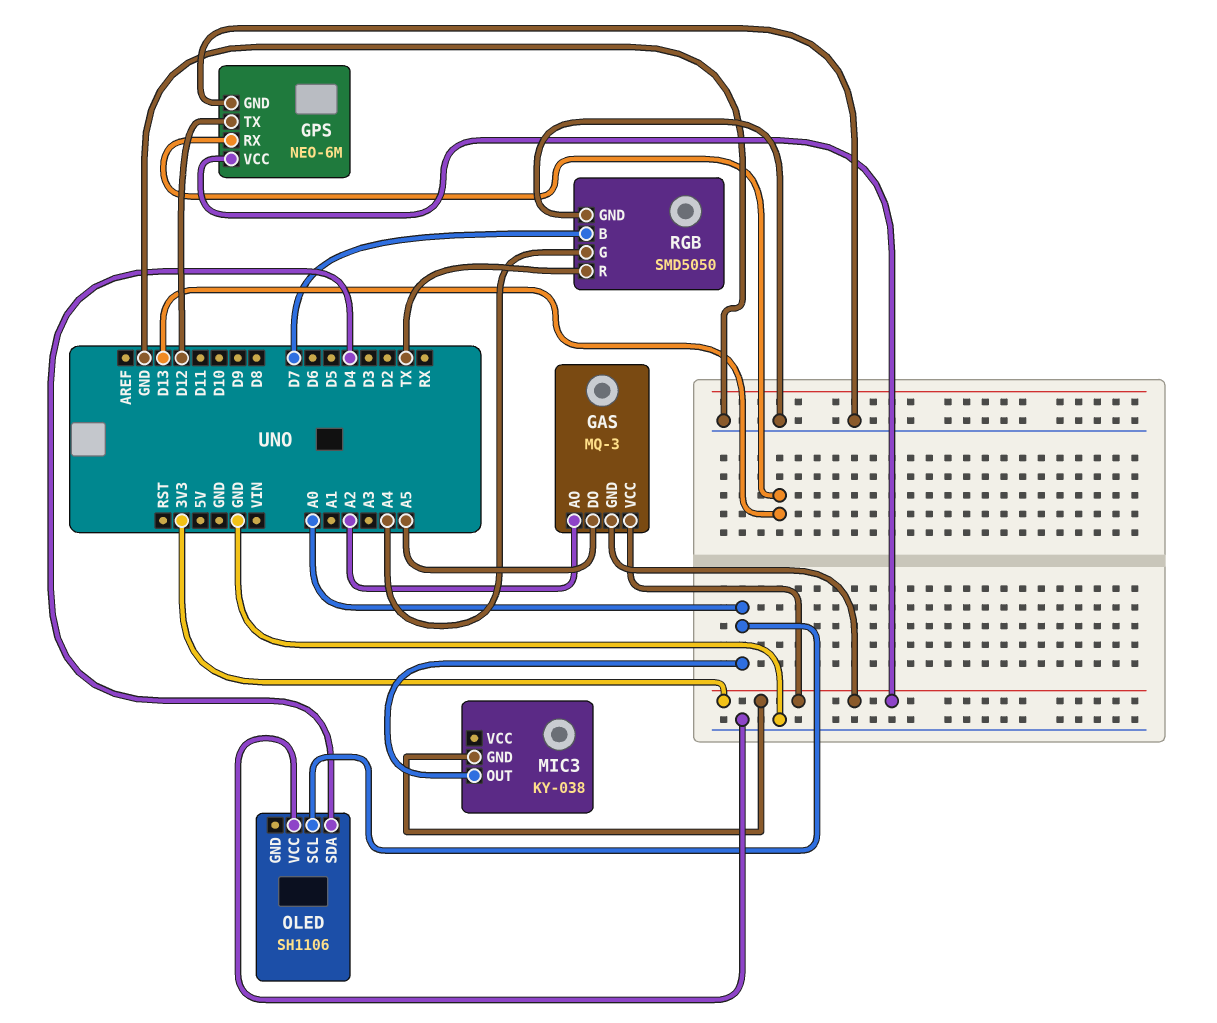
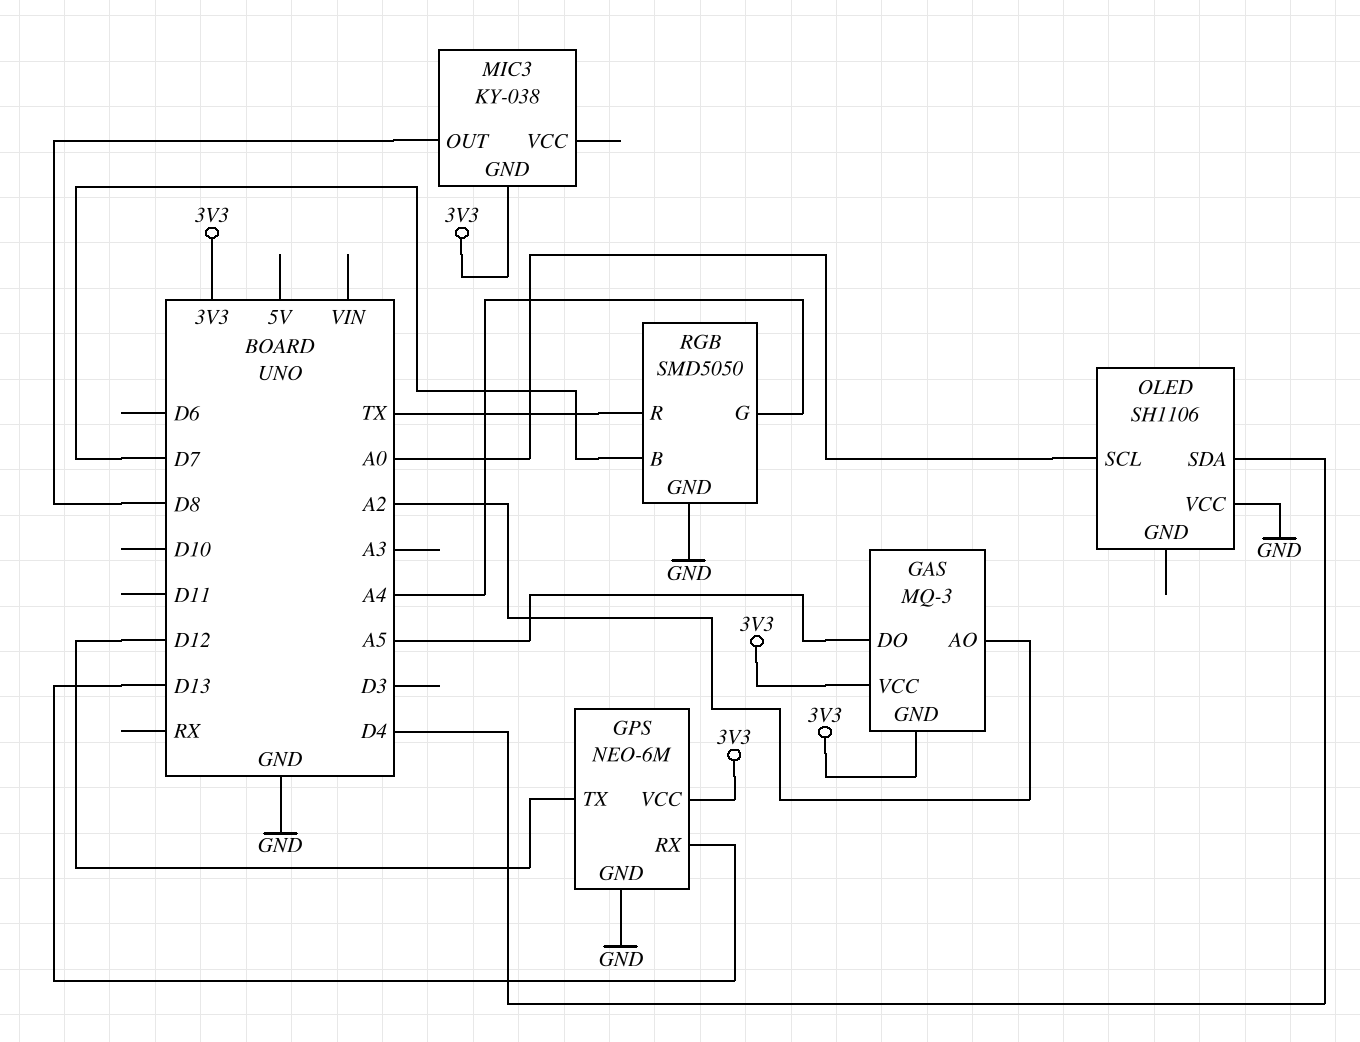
MIC3 pin OUT: A0 -> D8

